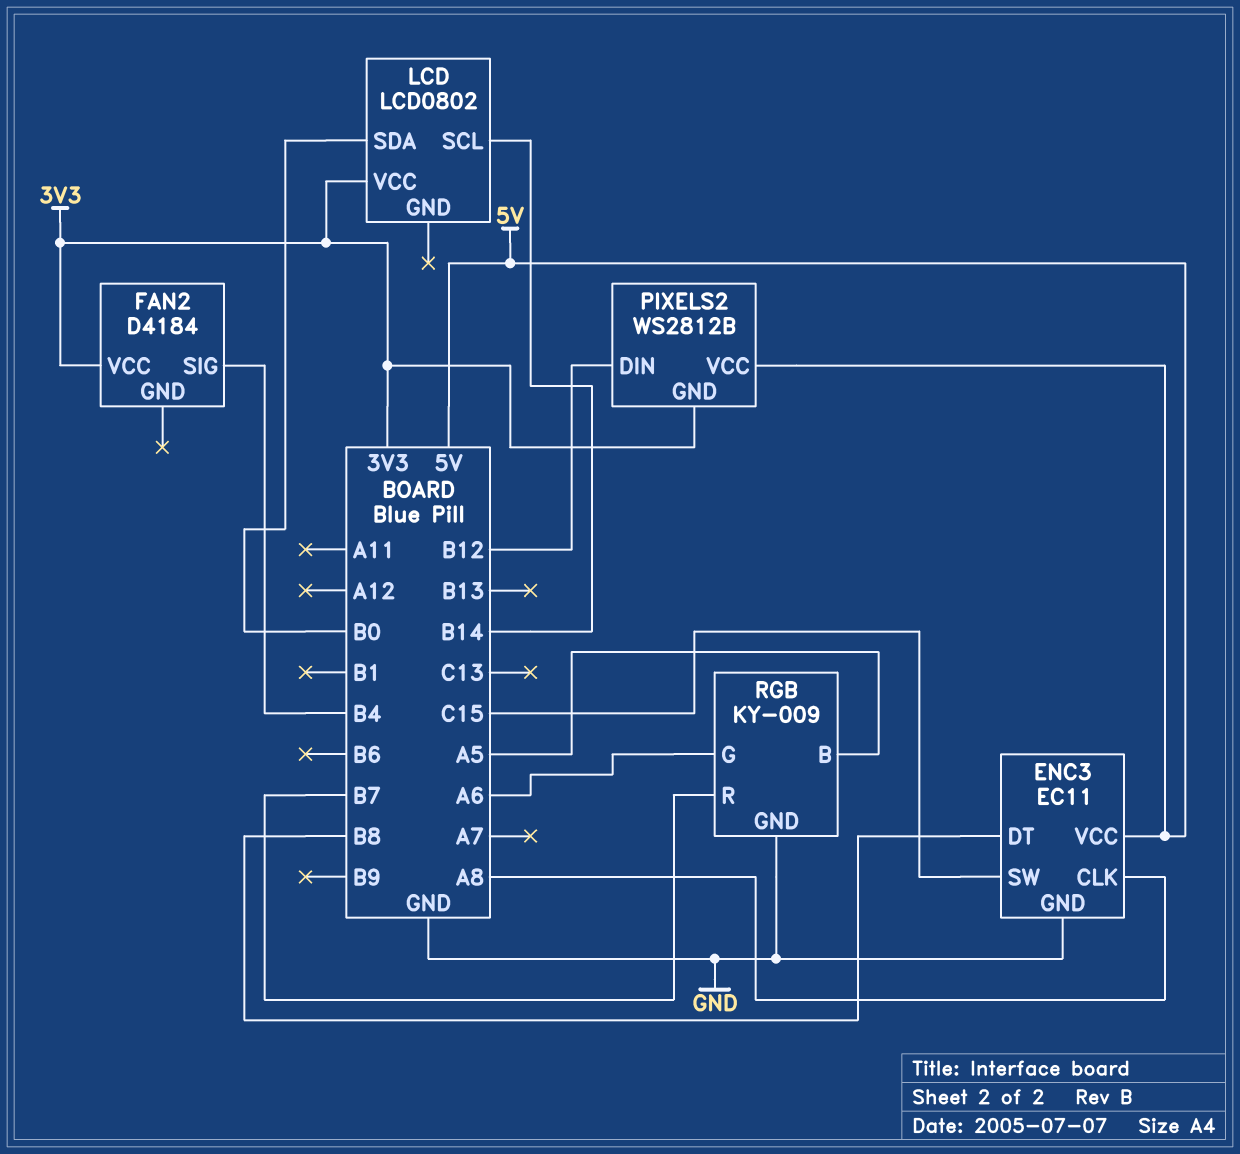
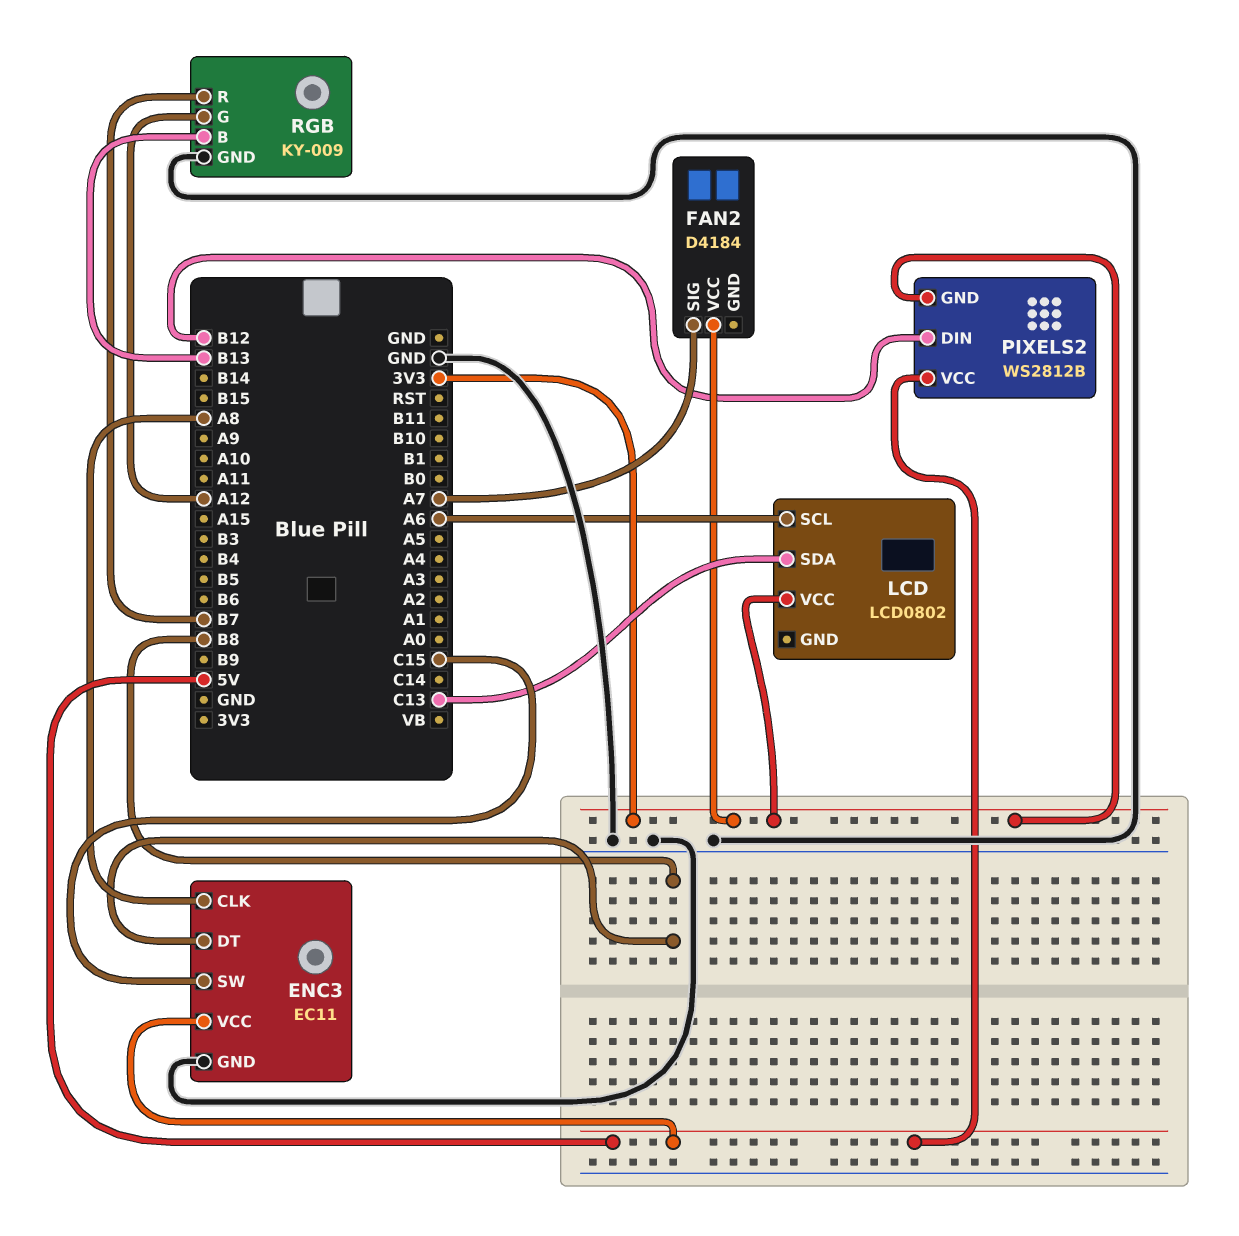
FAN2 pin SIG: B4 -> A7
LCD pin SCL: B14 -> A6
LCD pin SDA: B0 -> C13
RGB pin B: A5 -> B13
RGB pin G: A6 -> A12

